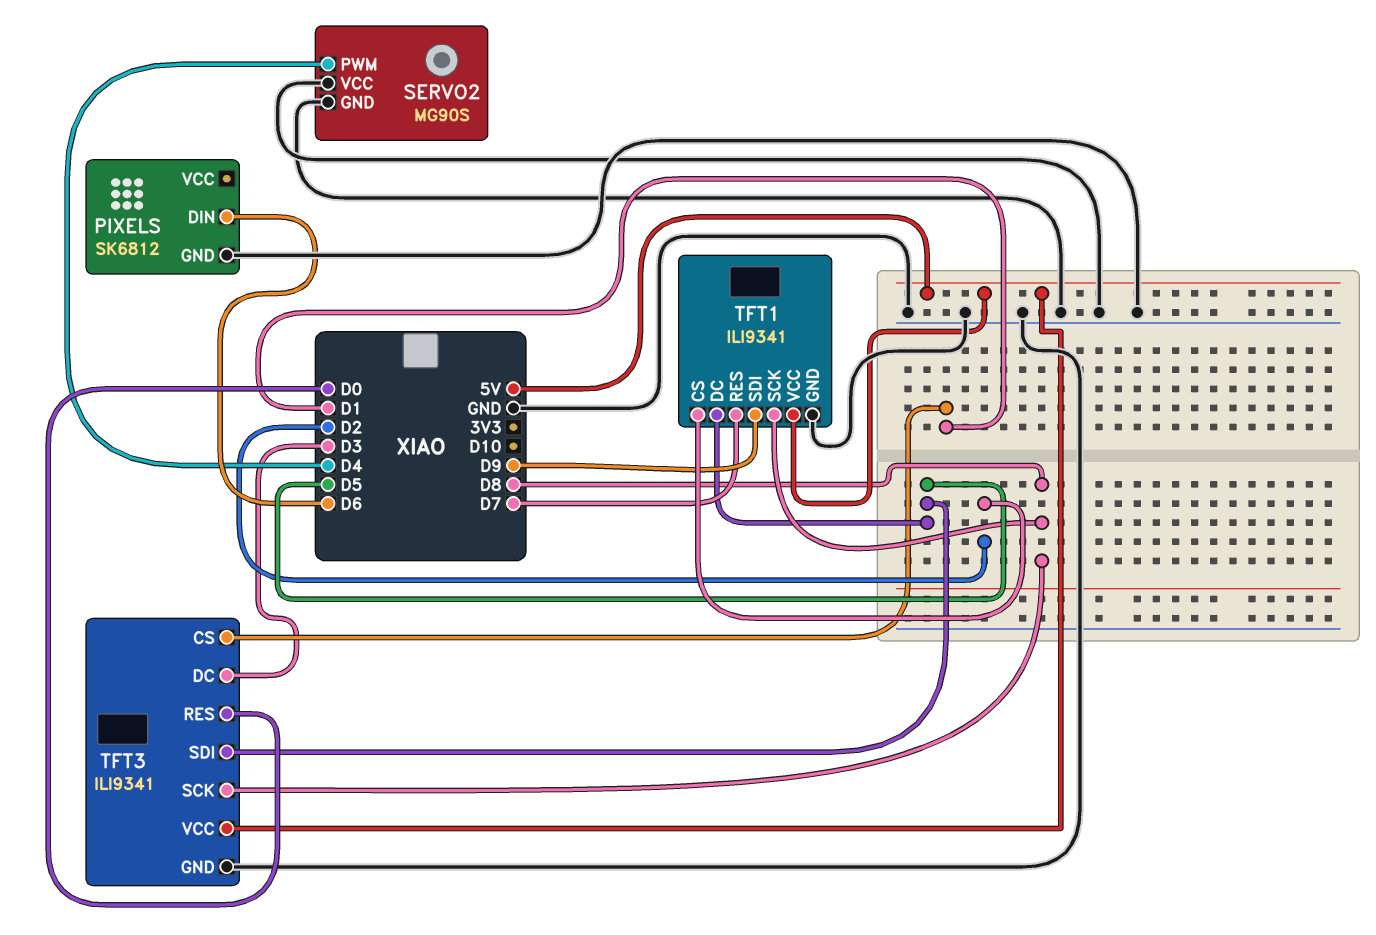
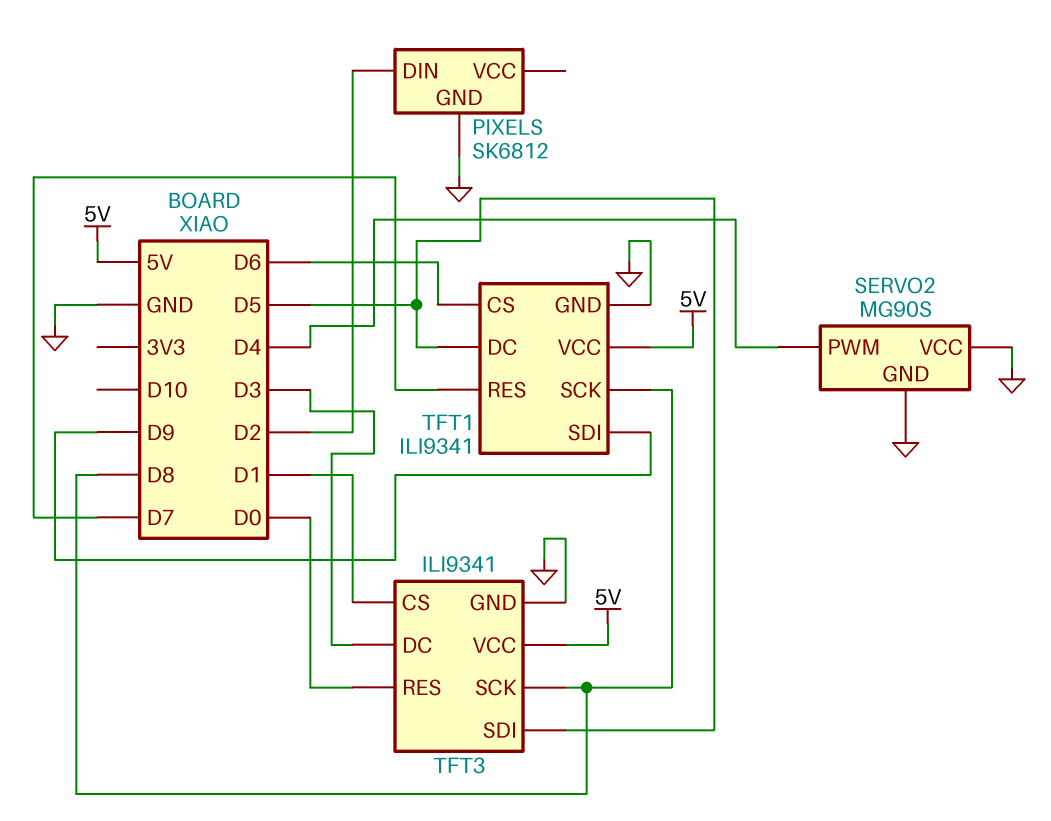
PIXELS pin DIN: D6 -> D2
TFT1 pin CS: D2 -> D6

